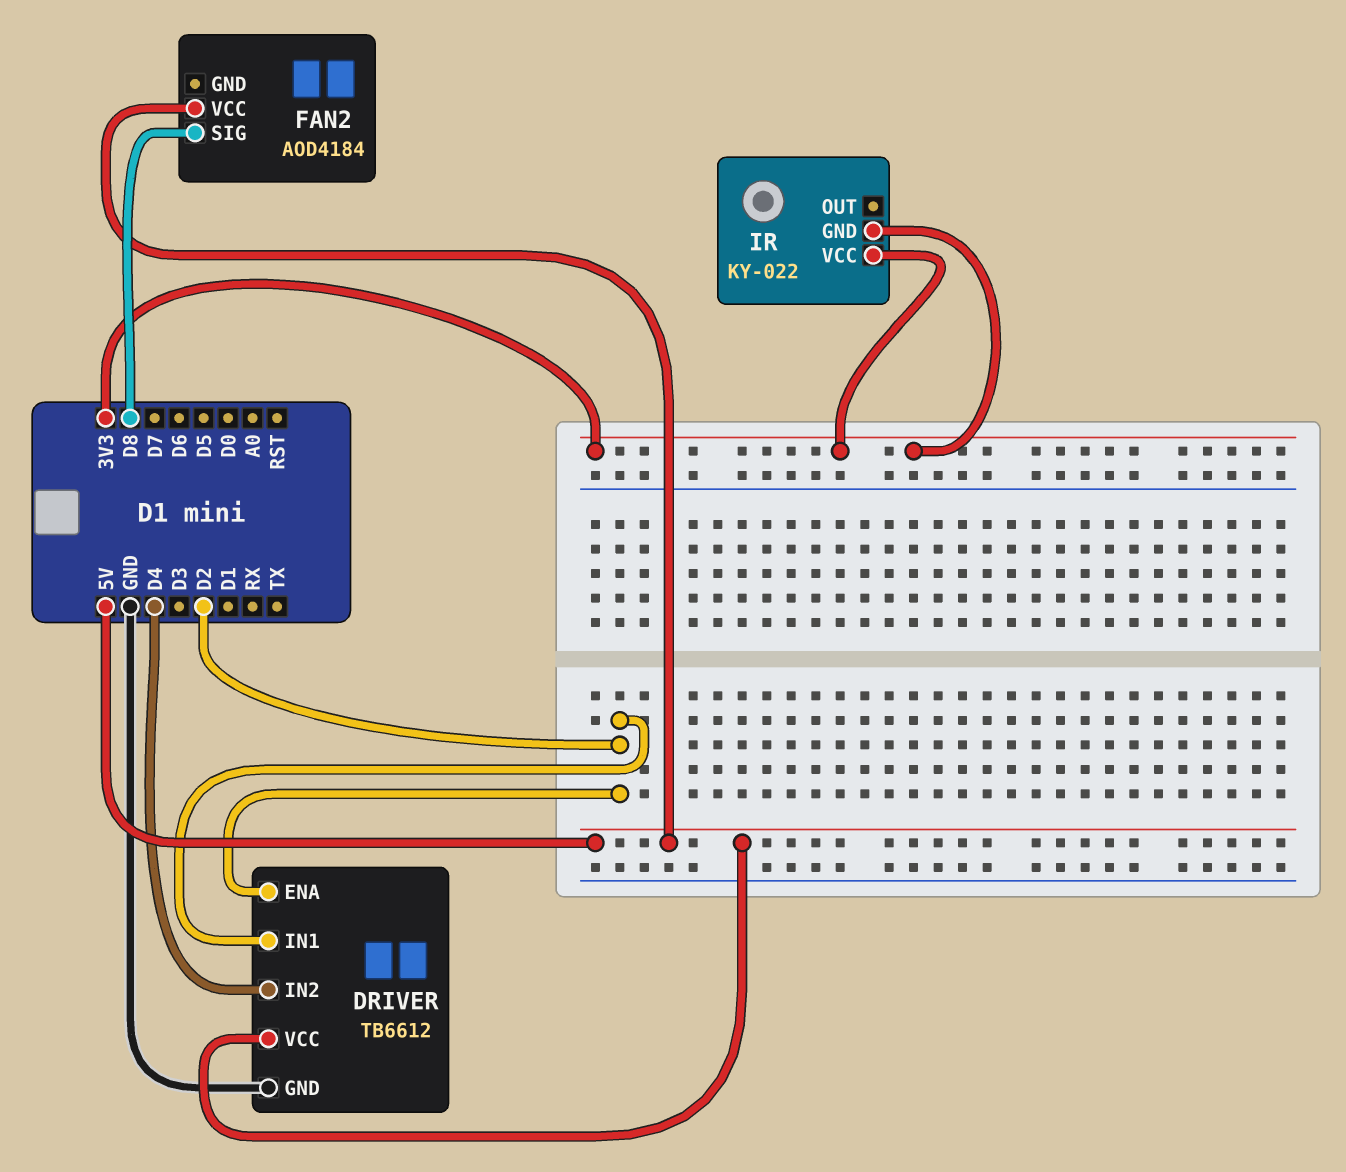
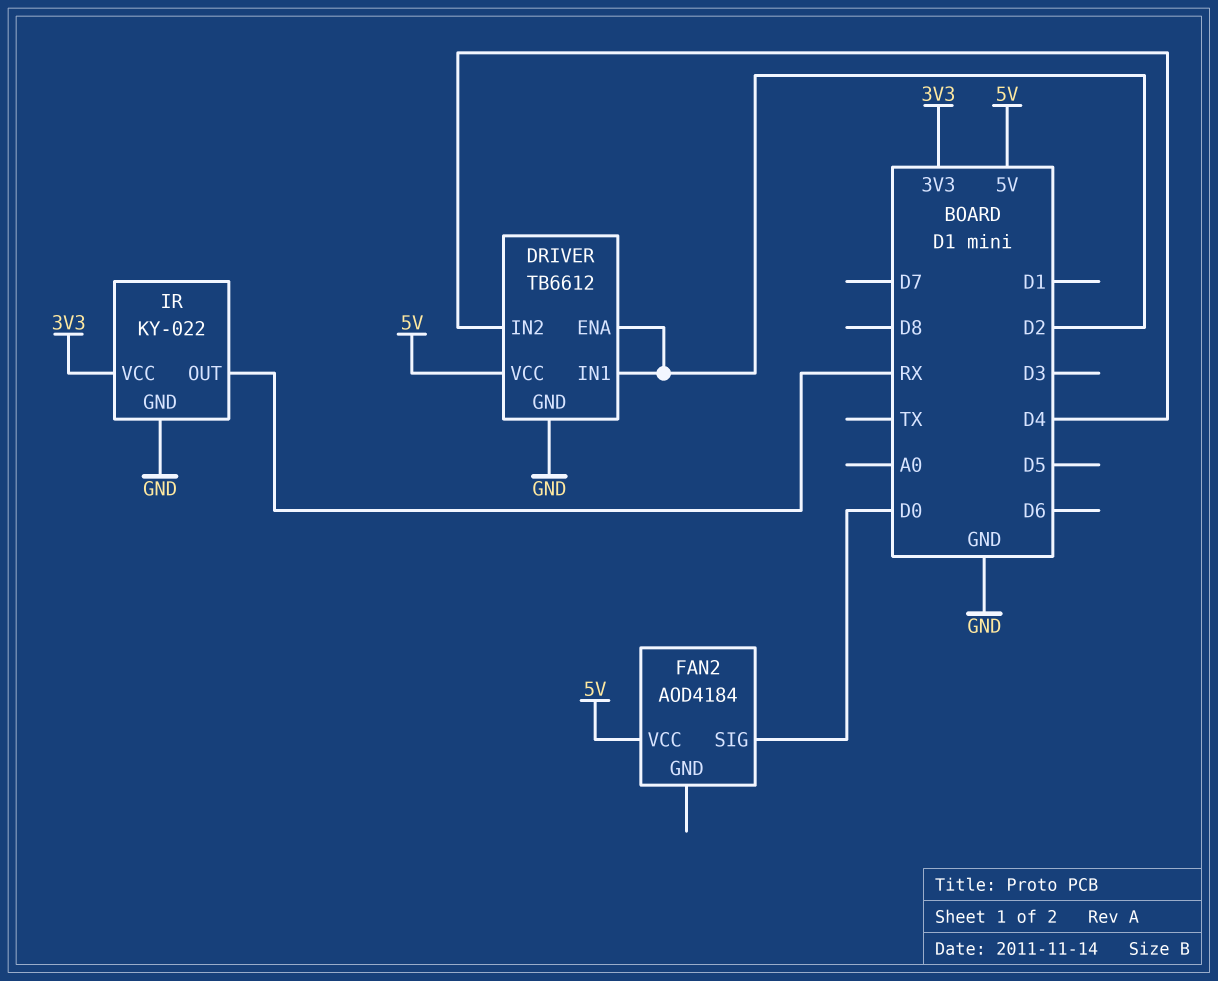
FAN2 pin SIG: D8 -> D0
IR pin GND: 3V3 -> GND
IR pin OUT: none -> RX

